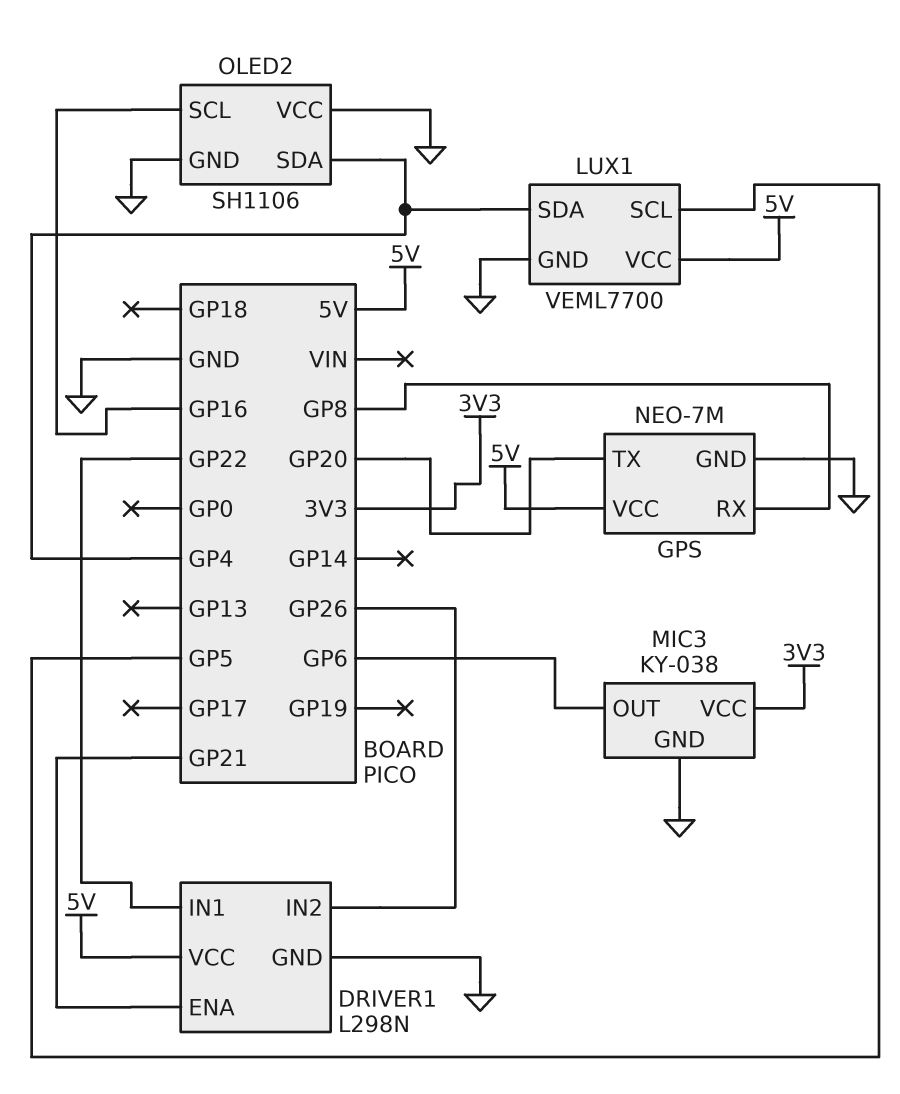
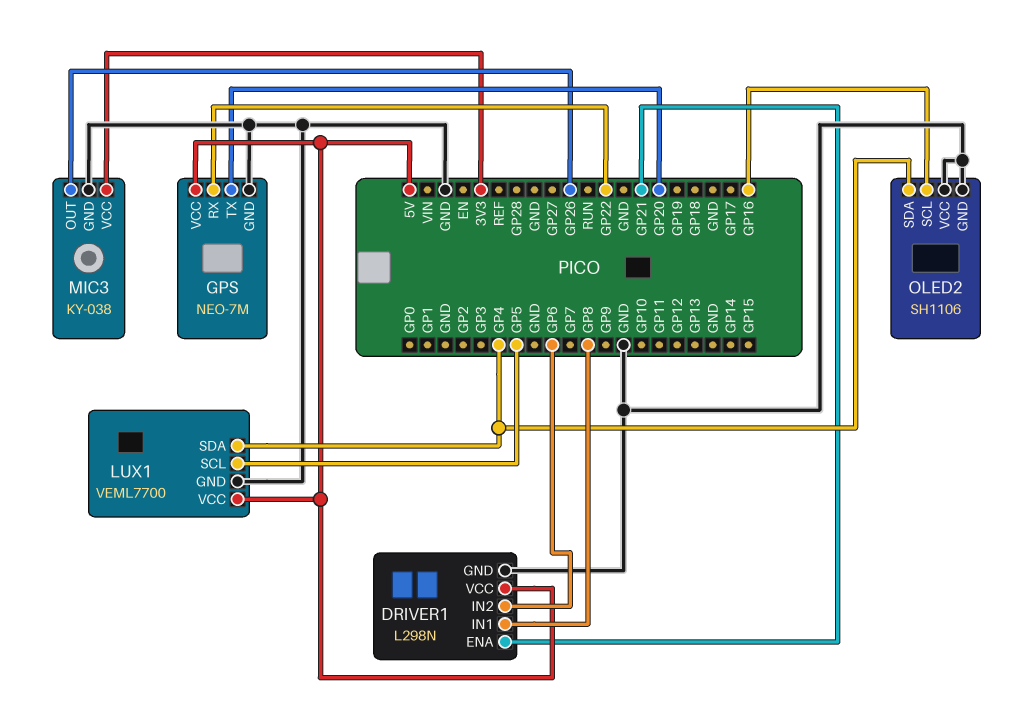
DRIVER1 pin IN1: GP22 -> GP8
DRIVER1 pin IN2: GP26 -> GP6
GPS pin RX: GP8 -> GP22
MIC3 pin OUT: GP6 -> GP26

